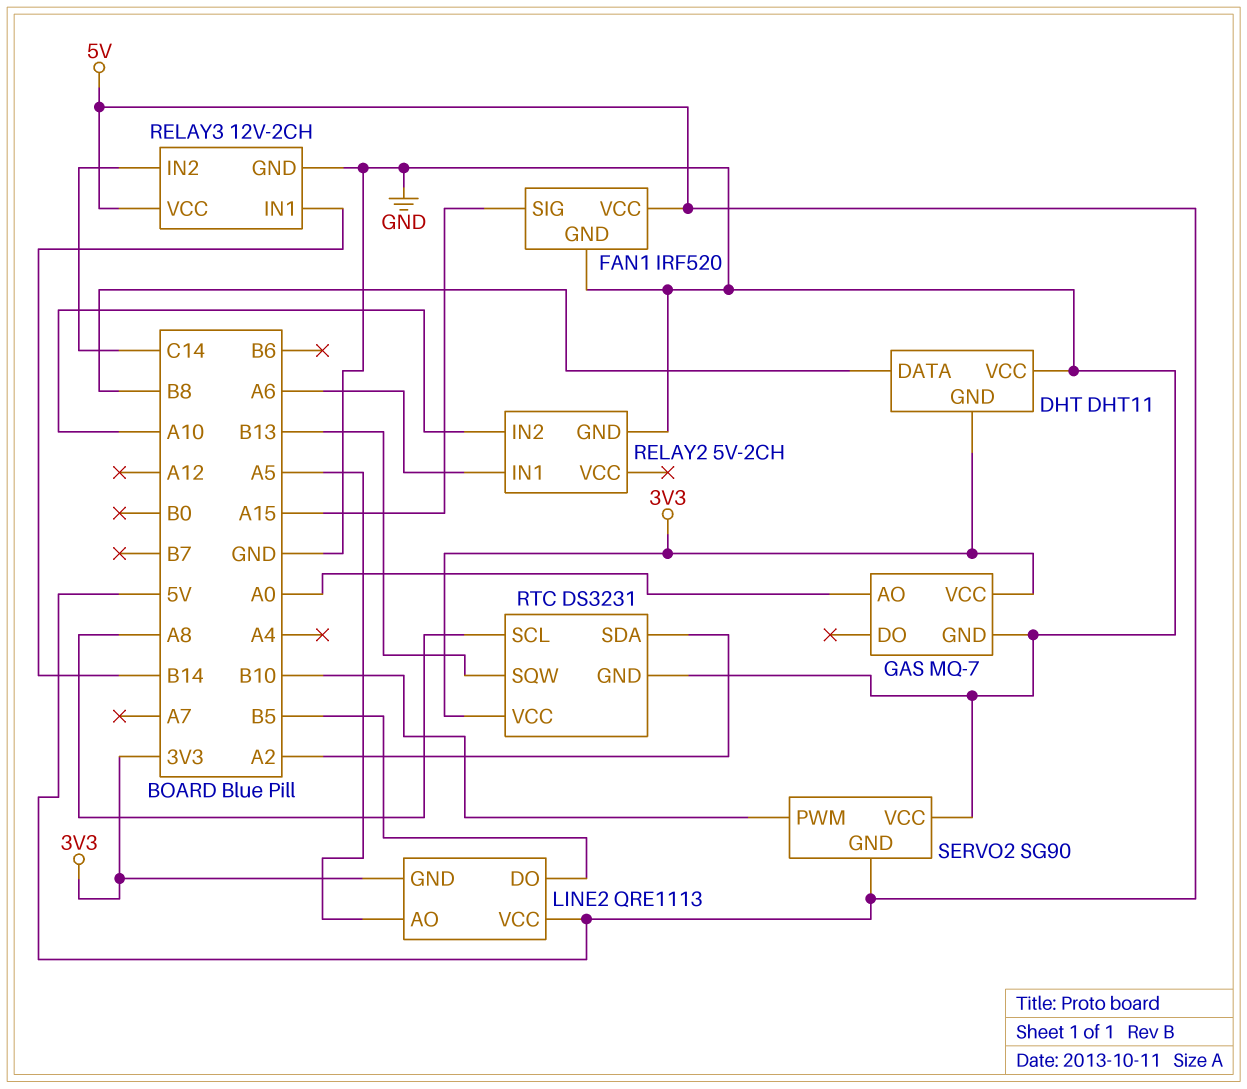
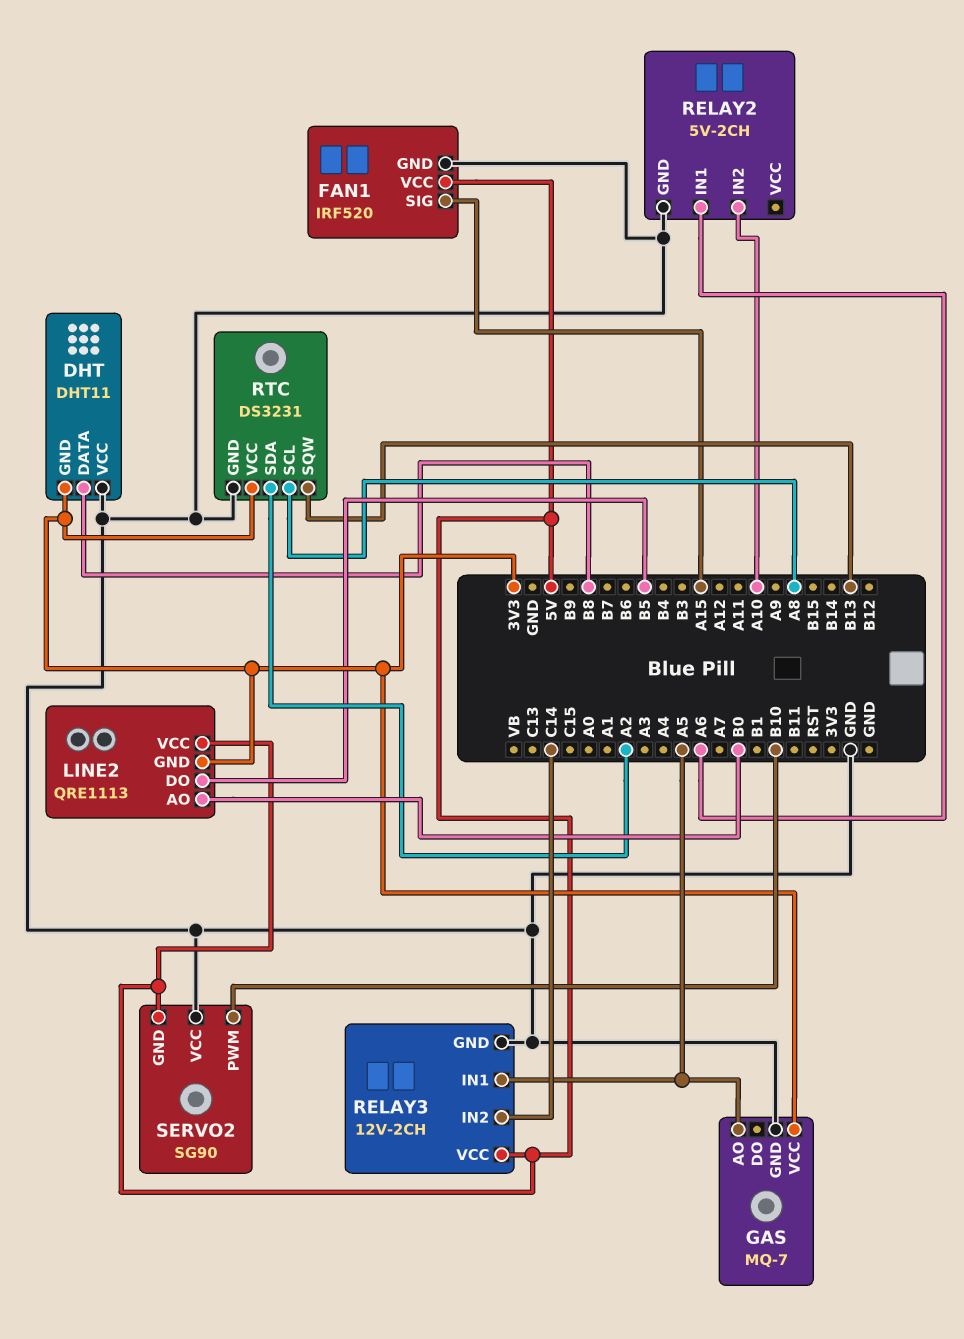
GAS pin AO: A0 -> A5
LINE2 pin AO: A5 -> B0
RELAY3 pin IN1: B14 -> A5

